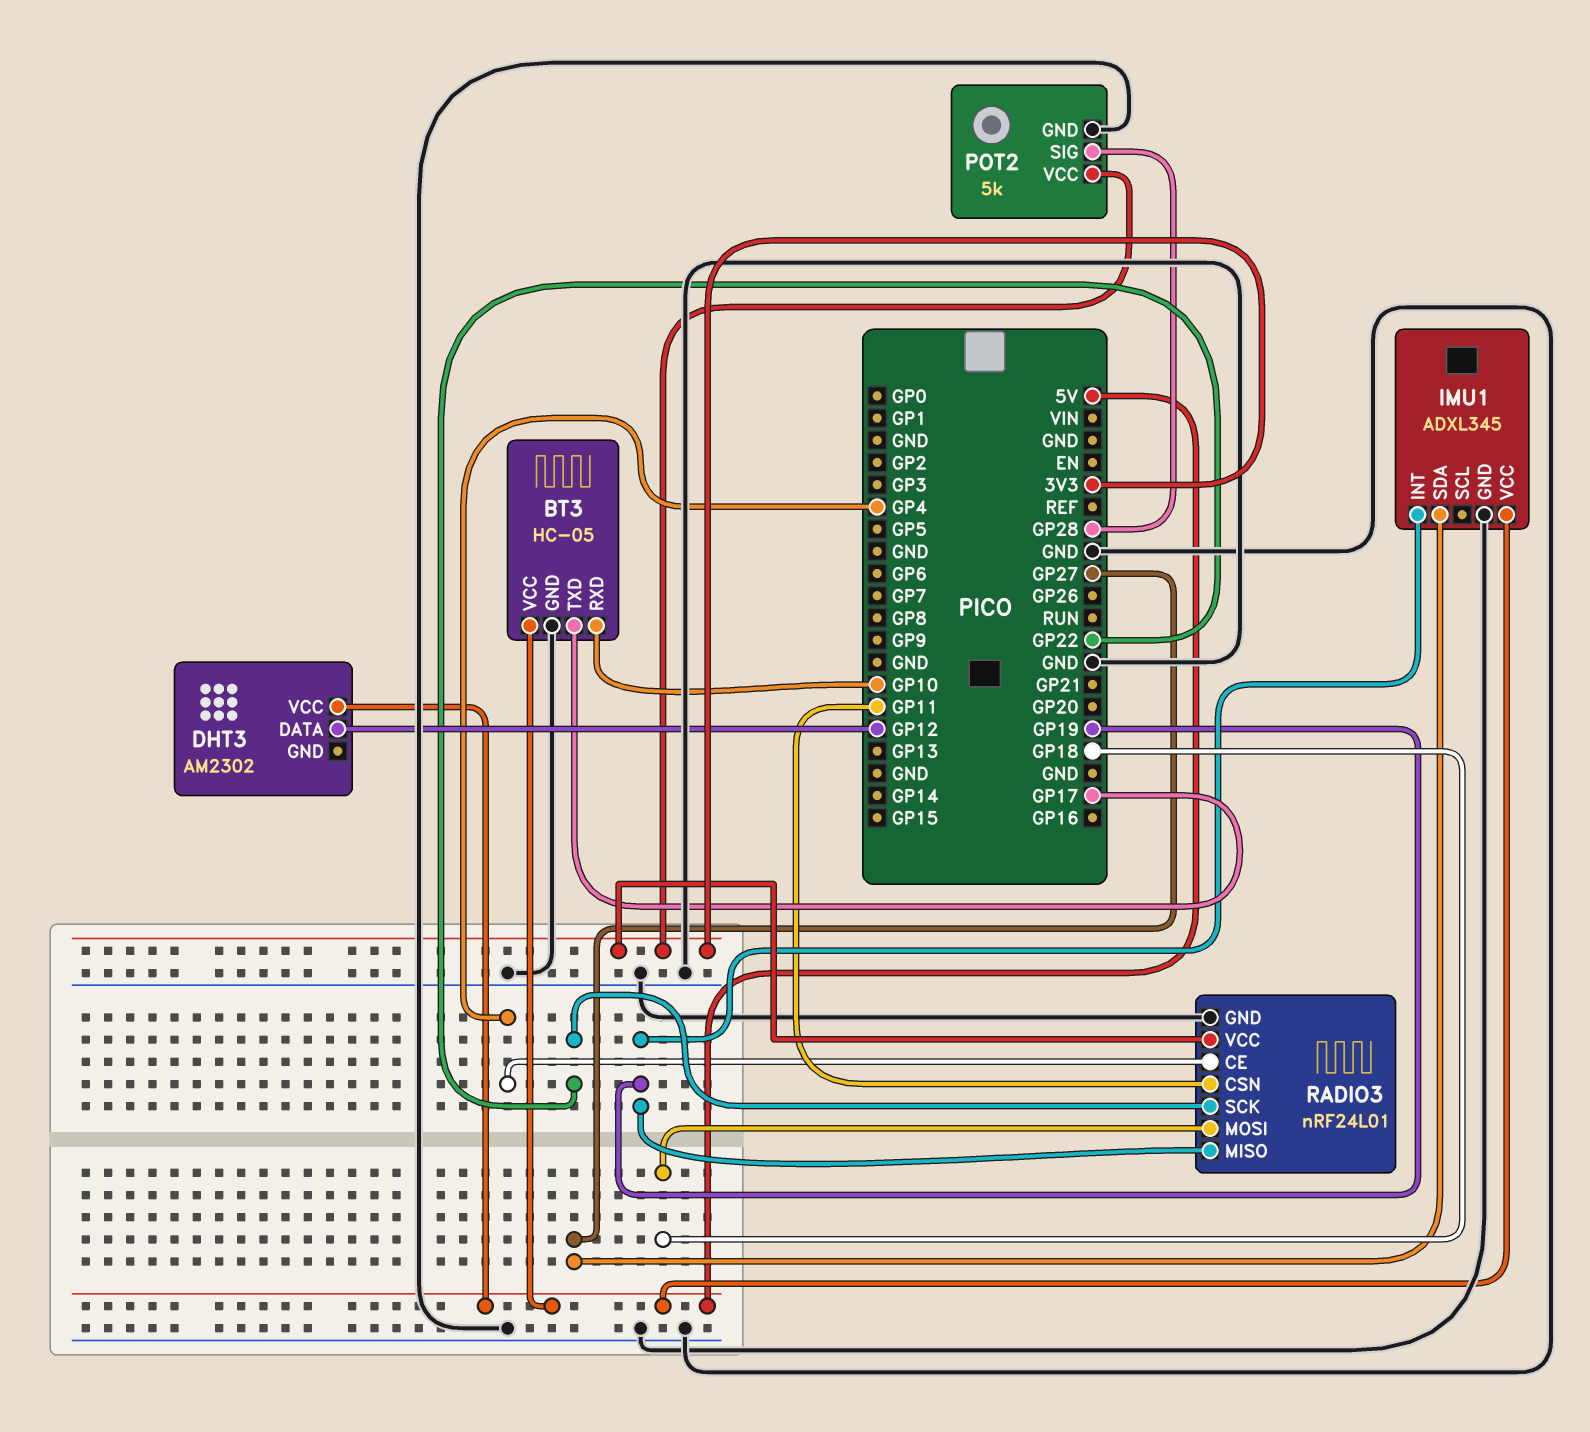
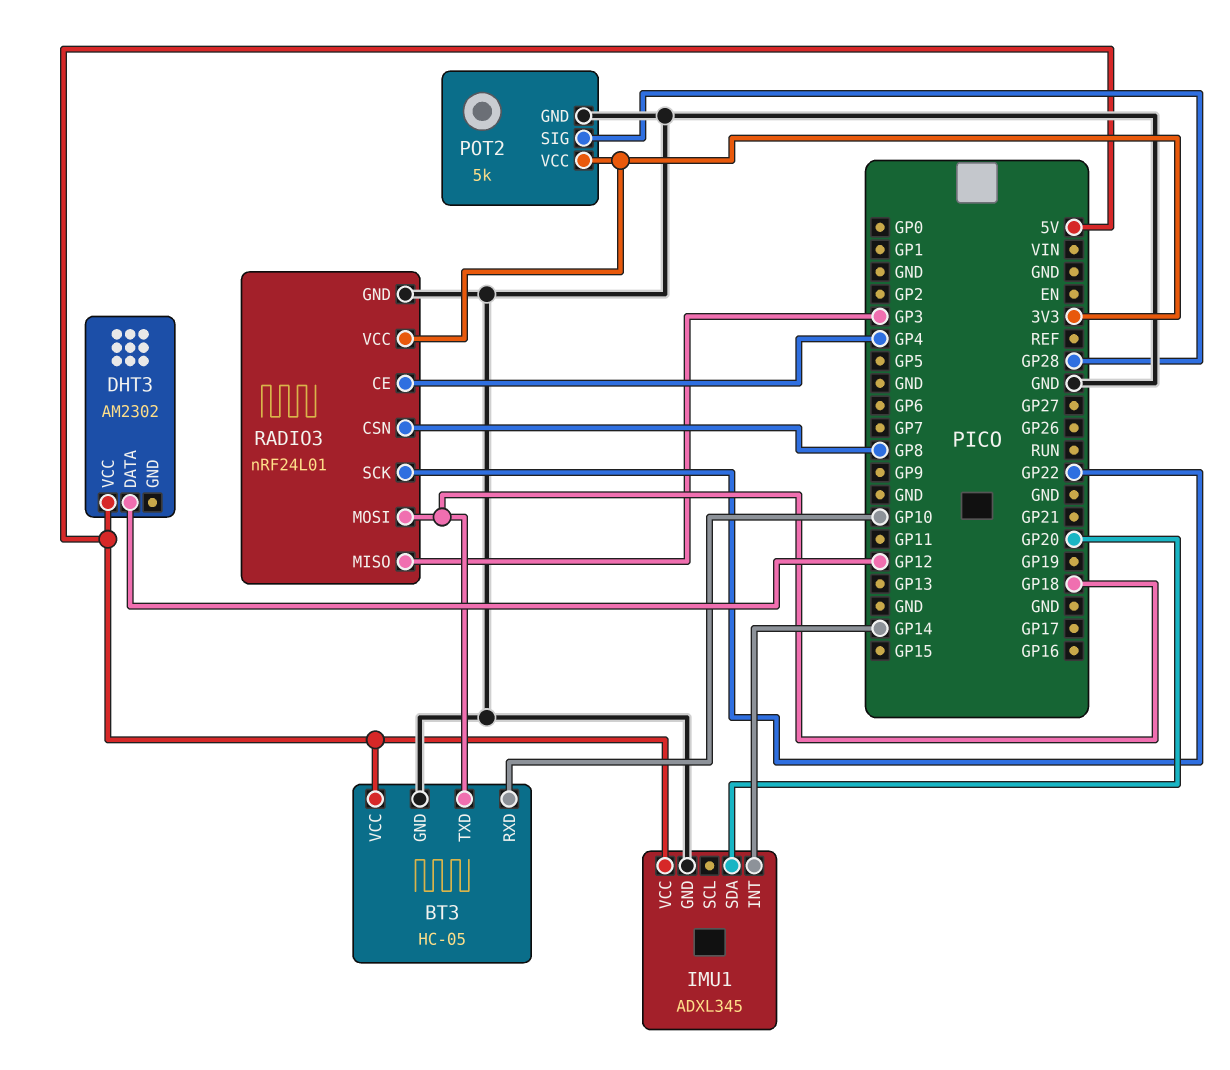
BT3 pin TXD: GP17 -> GP18
IMU1 pin INT: GP19 -> GP14
IMU1 pin SDA: GP27 -> GP20
RADIO3 pin CSN: GP11 -> GP8
RADIO3 pin MISO: GP19 -> GP3

